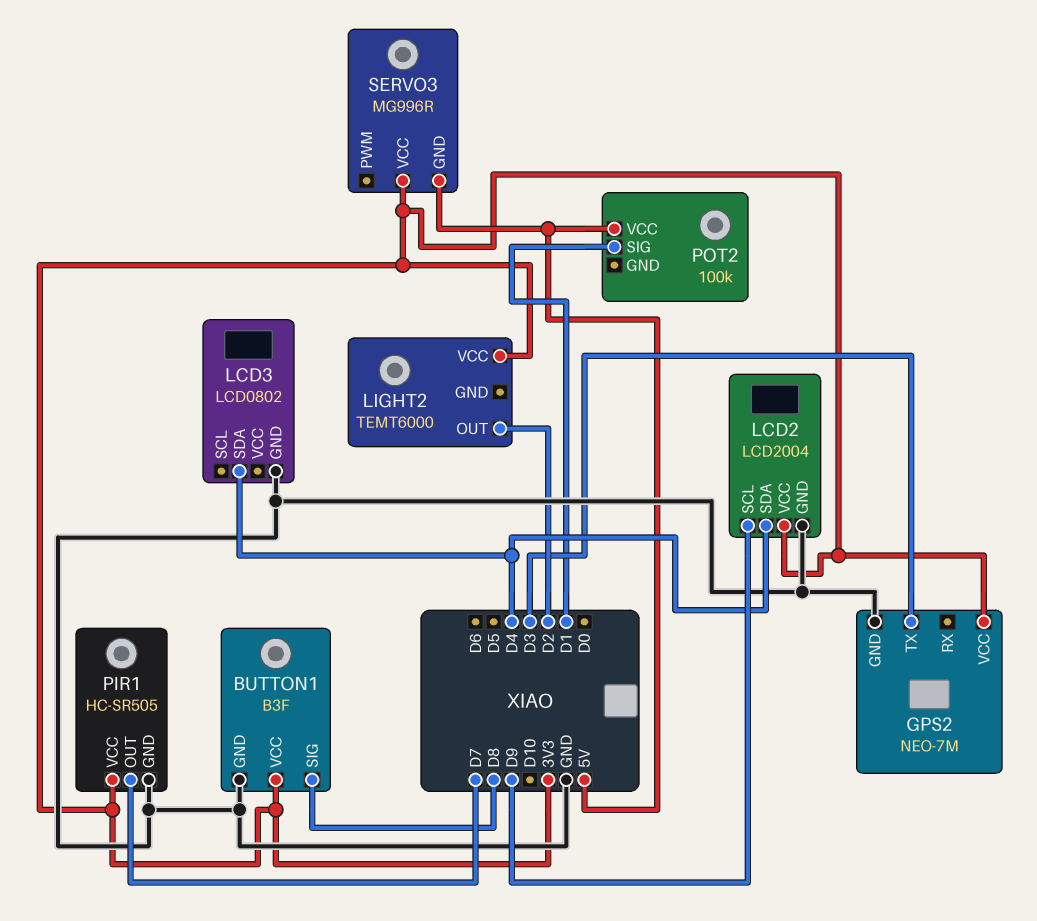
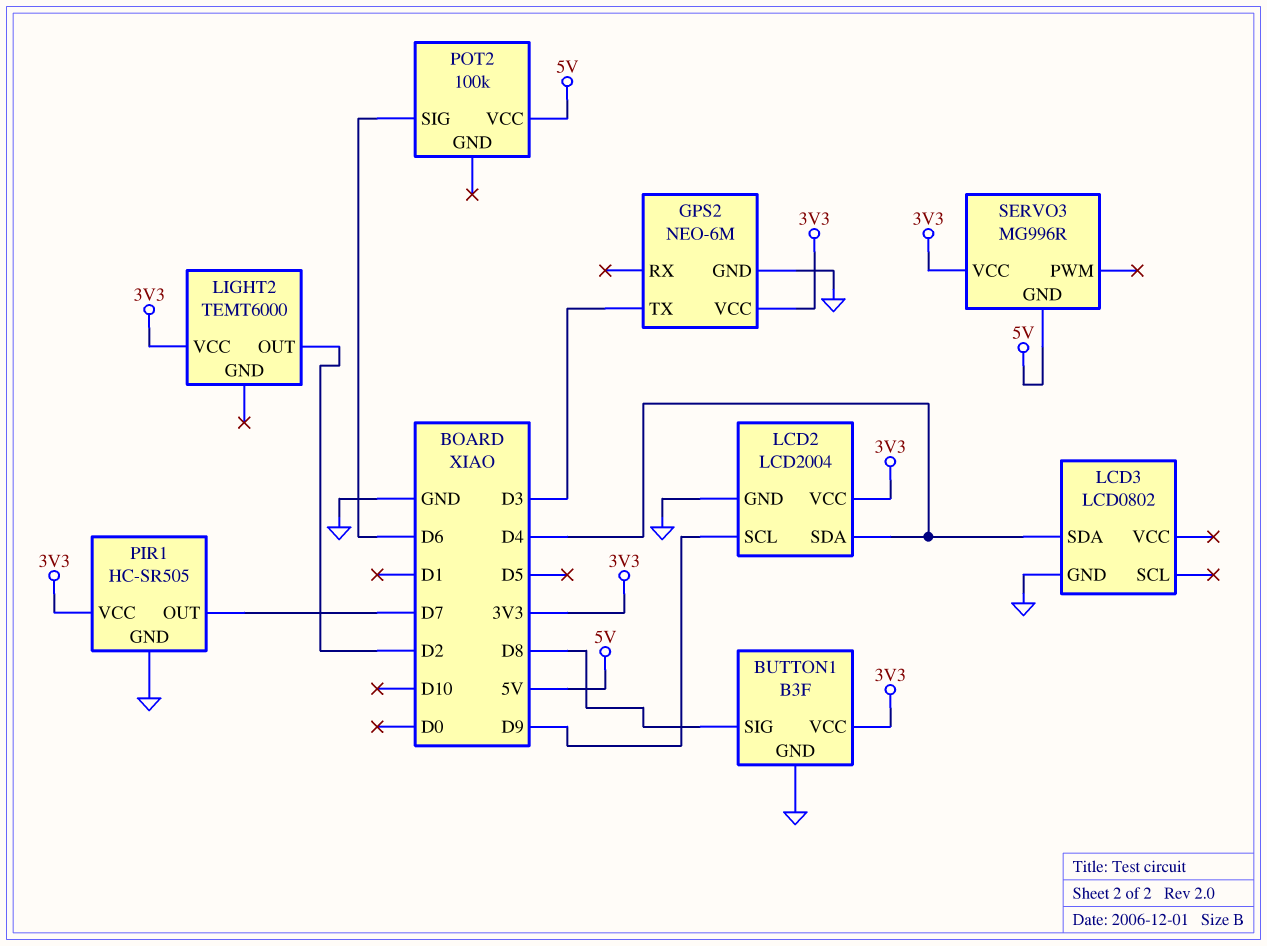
GPS2: NEO-7M -> NEO-6M
POT2 pin SIG: D1 -> D6

